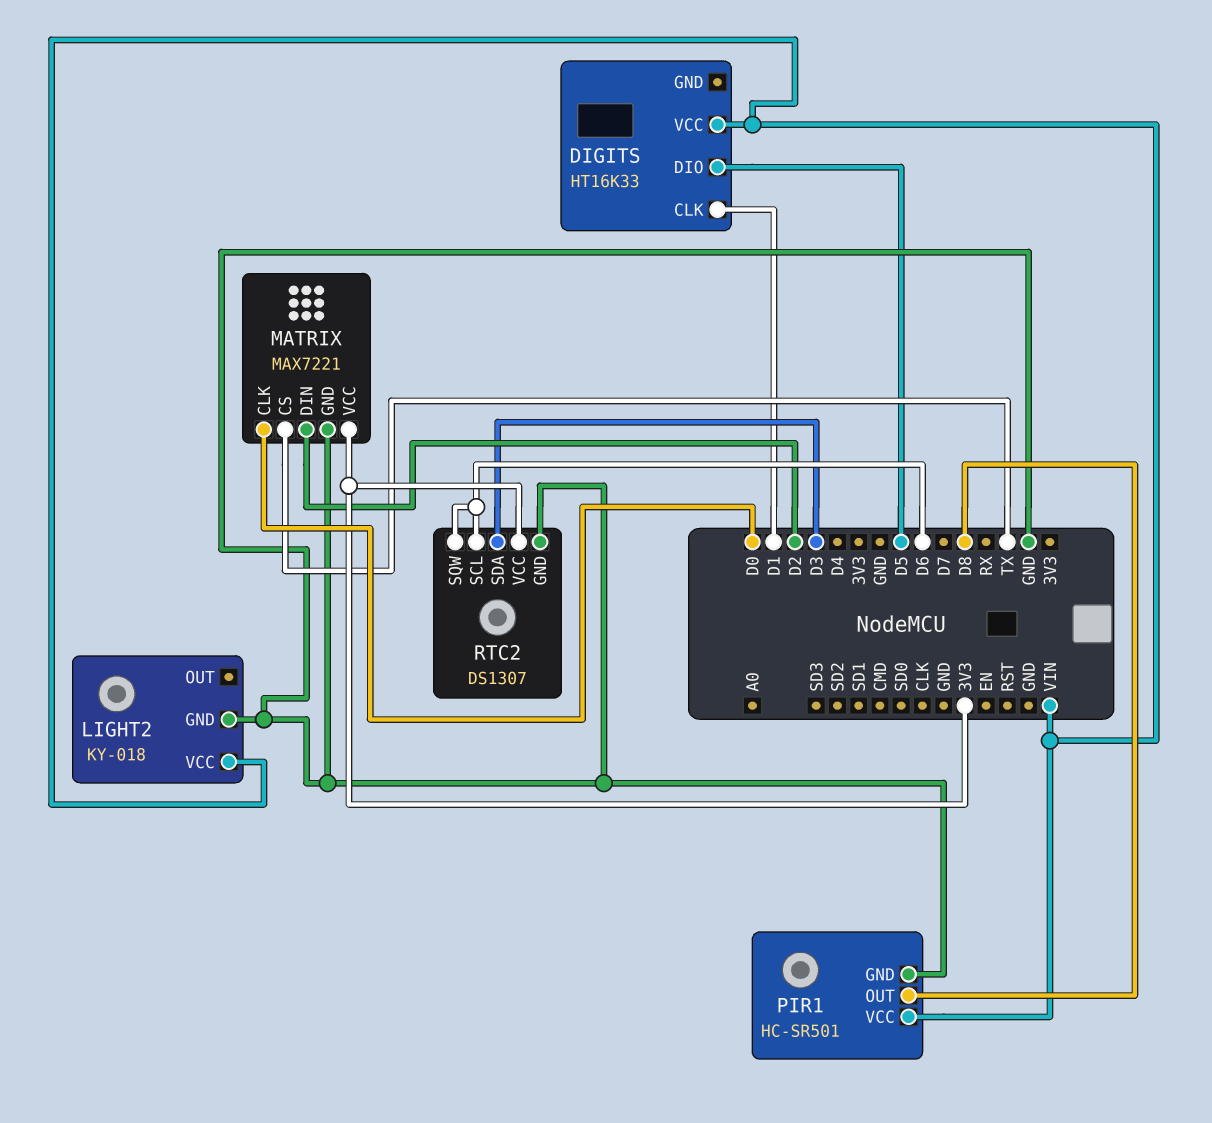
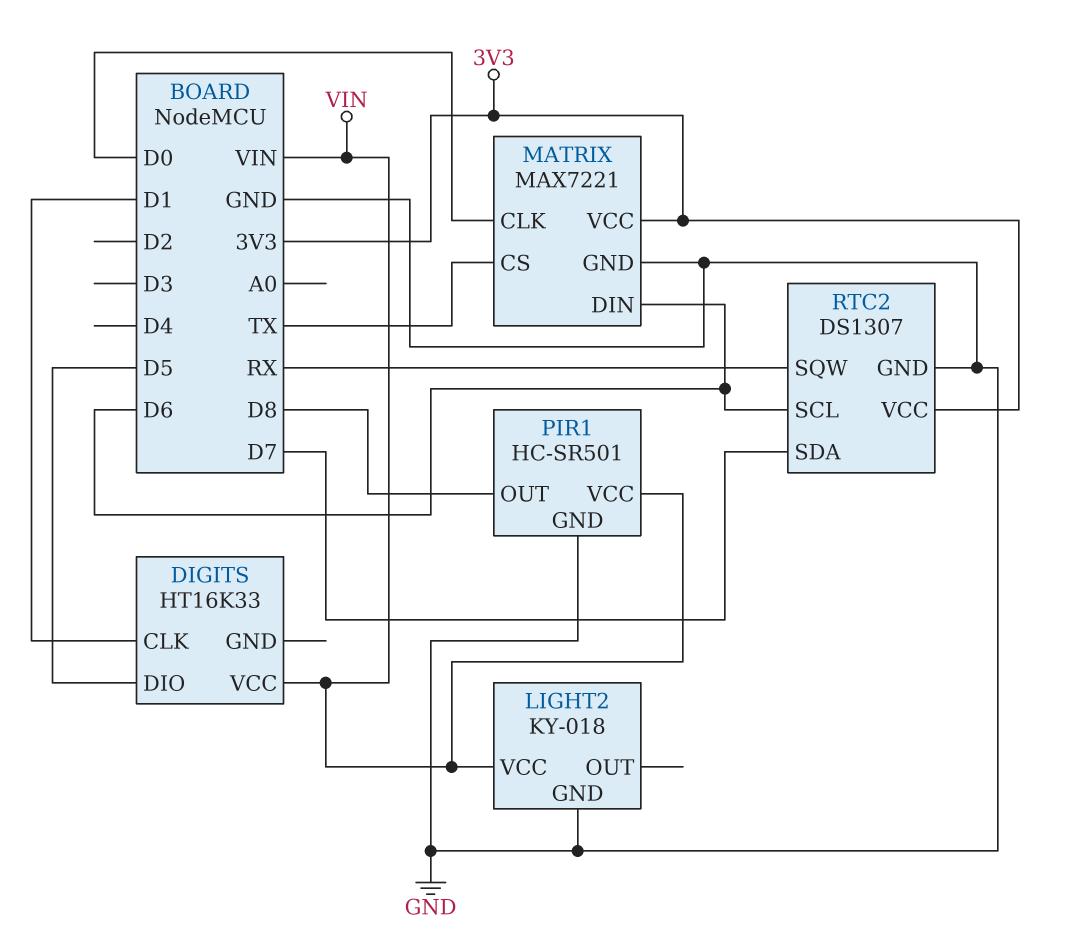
MATRIX pin DIN: D2 -> D6
RTC2 pin SDA: D3 -> D7
RTC2 pin SQW: D6 -> RX

